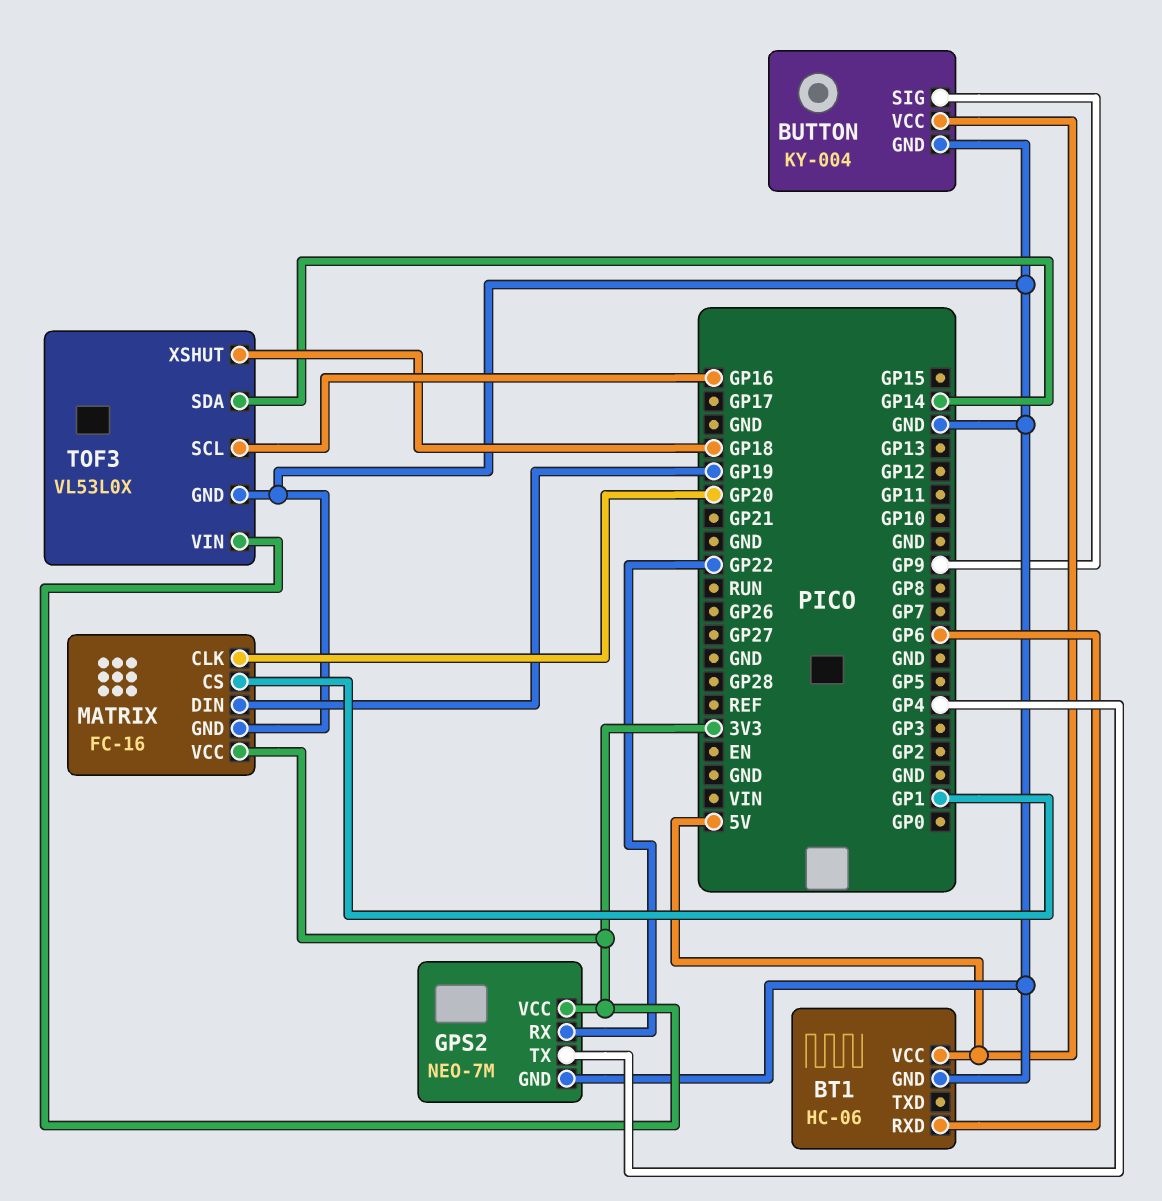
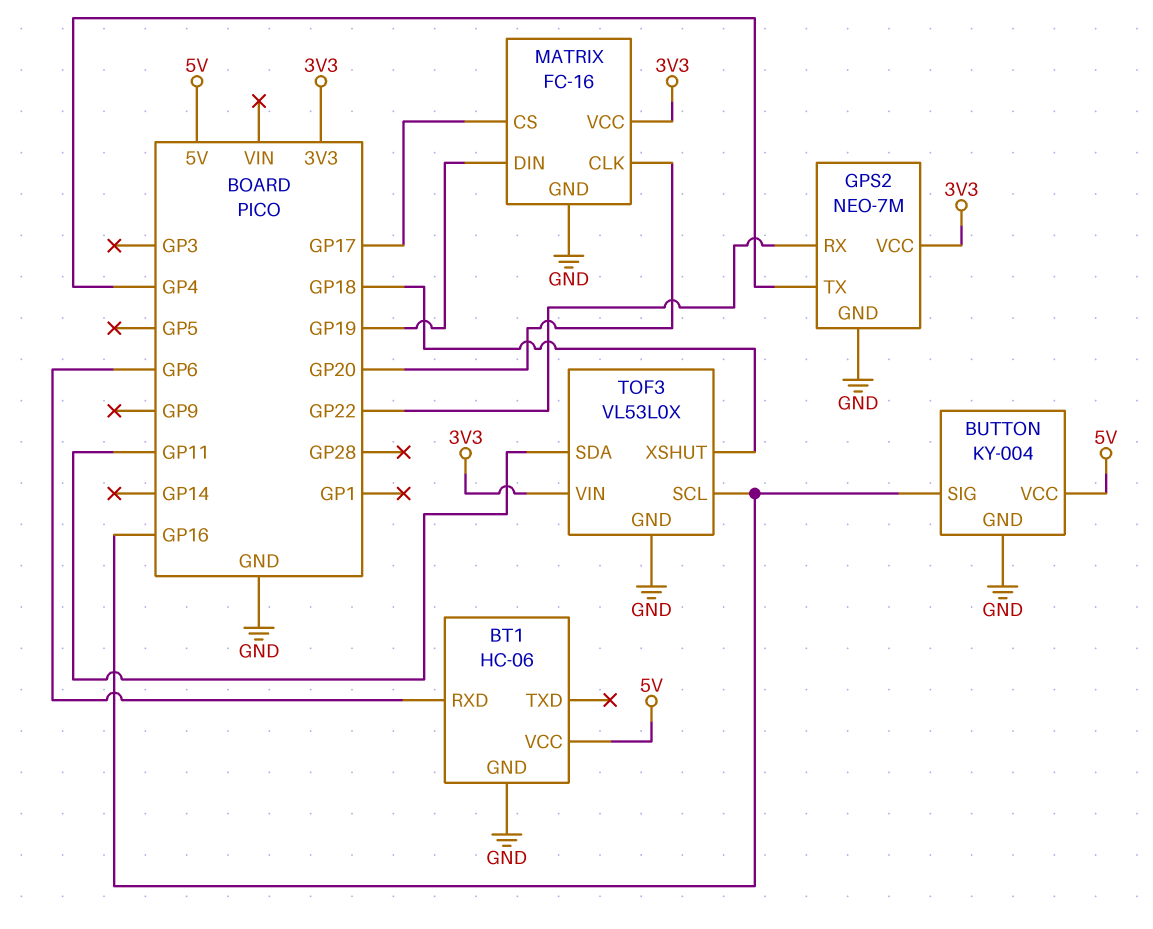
BUTTON pin SIG: GP9 -> GP16
MATRIX pin CS: GP1 -> GP17
TOF3 pin SDA: GP14 -> GP11

